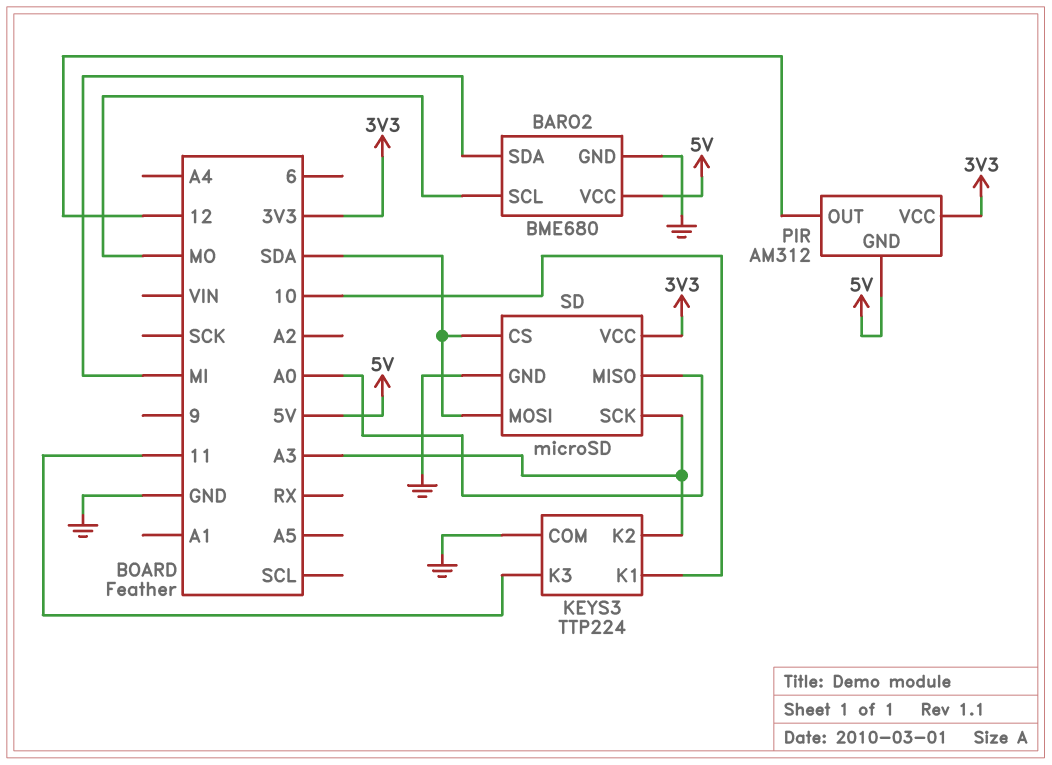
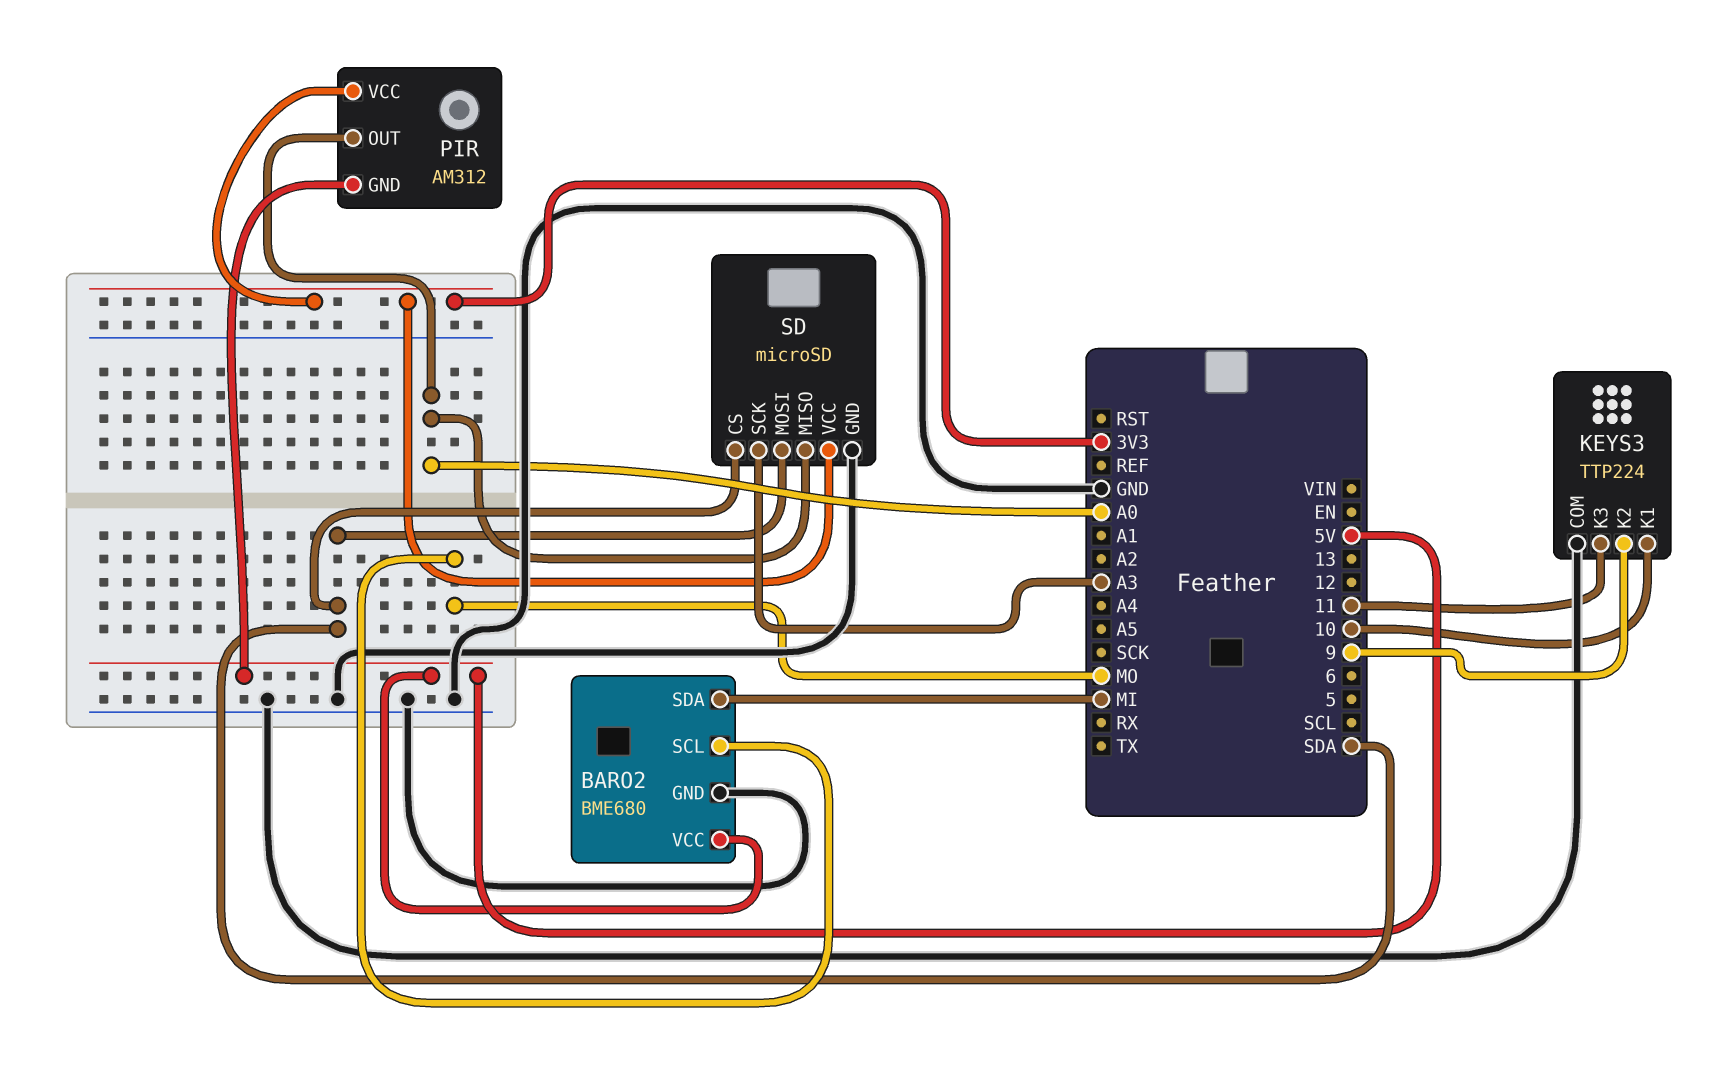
KEYS3 pin K2: A3 -> 9
PIR pin OUT: 12 -> A0

